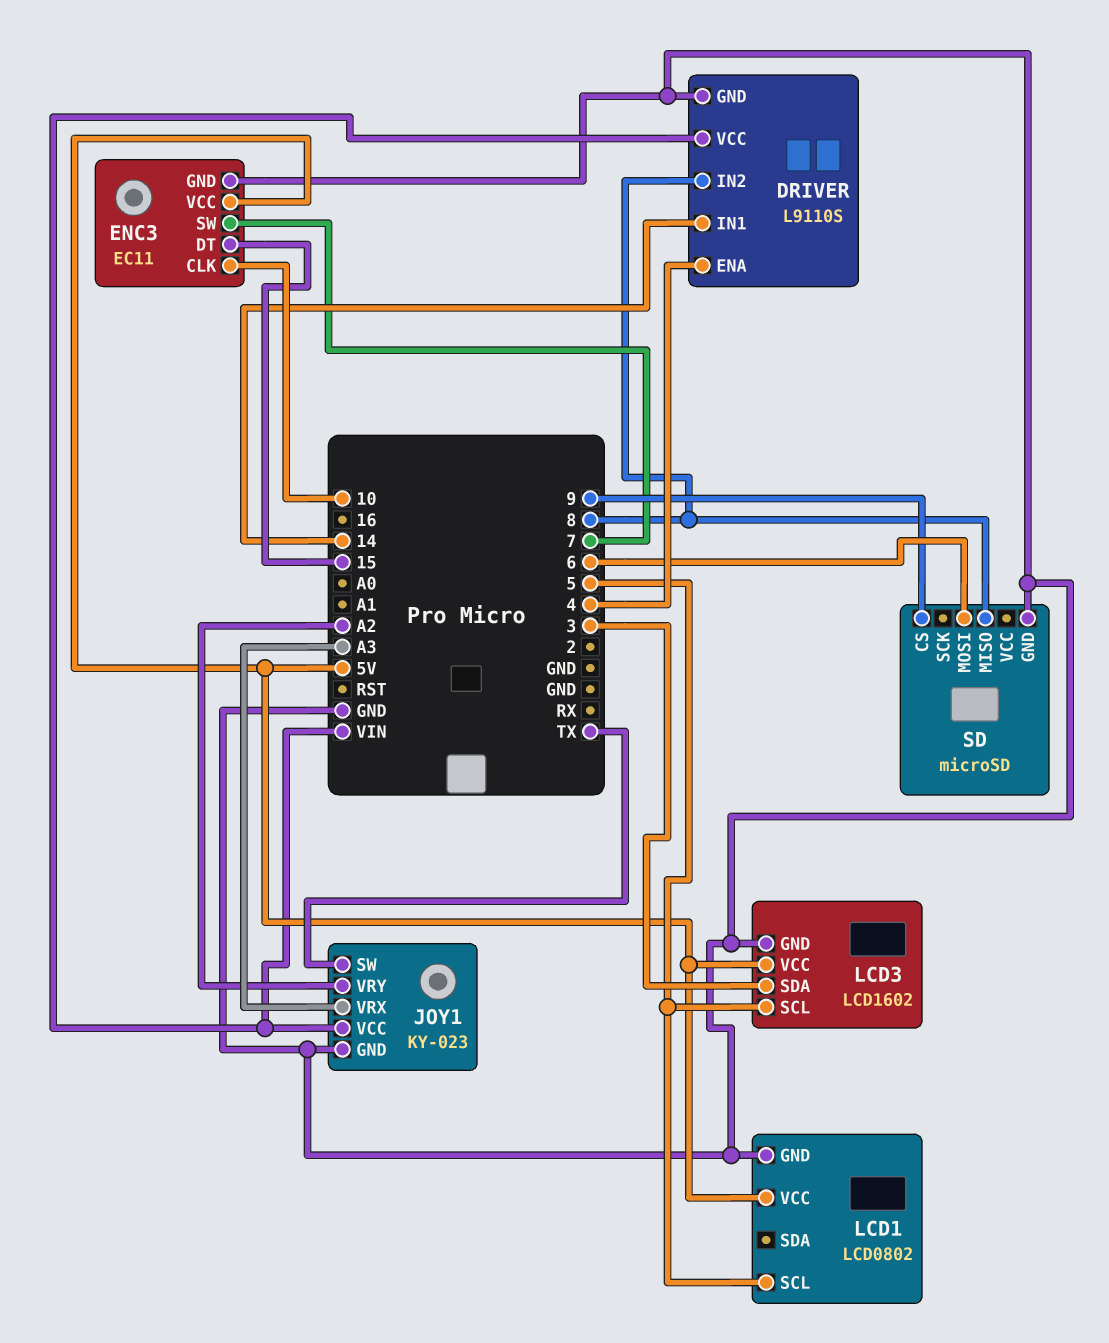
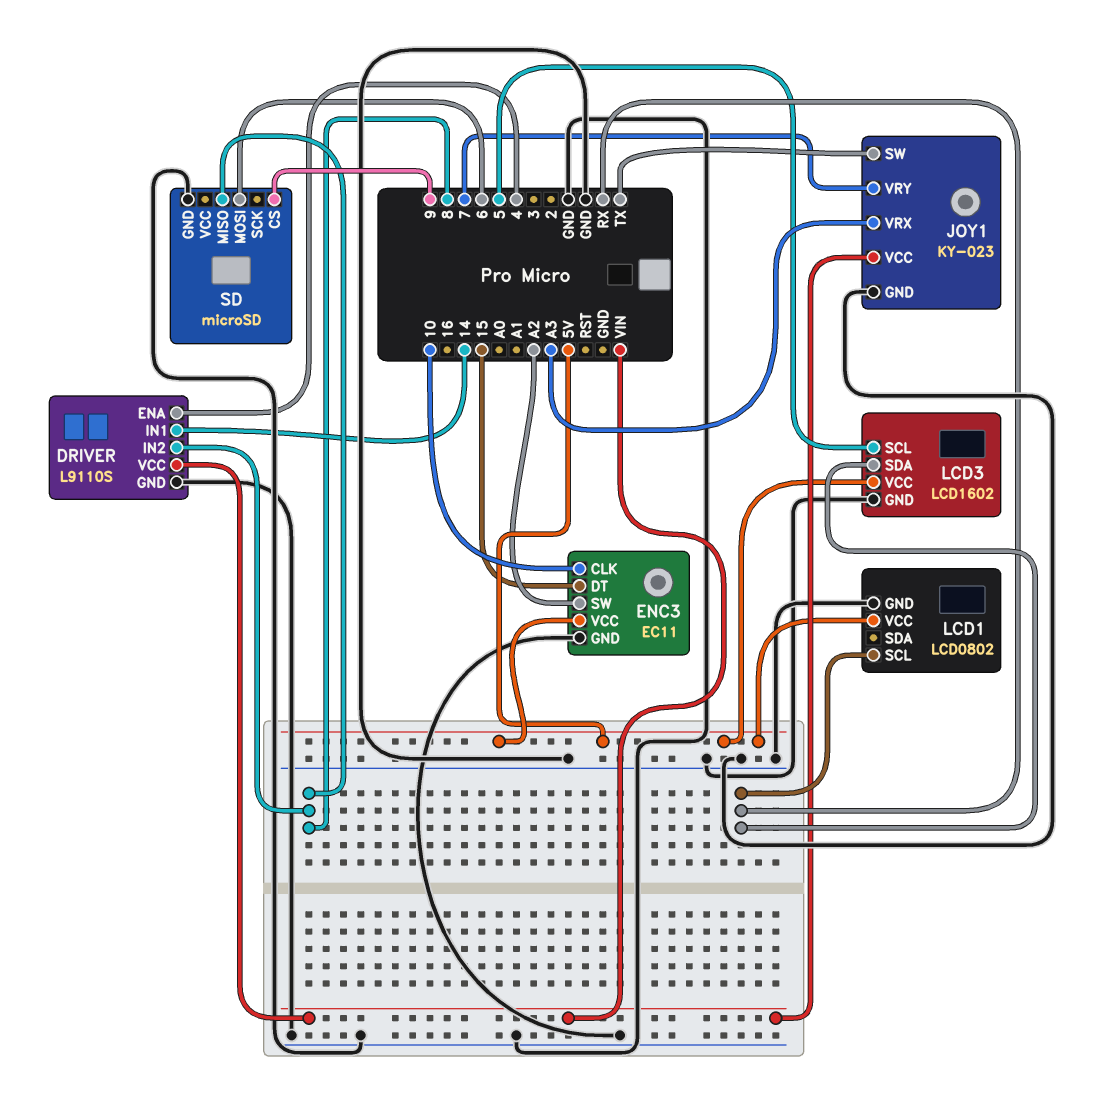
ENC3 pin SW: 7 -> A2
JOY1 pin VRY: A2 -> 7
LCD1 pin SCL: 5 -> RX
LCD3 pin SDA: 3 -> RX

